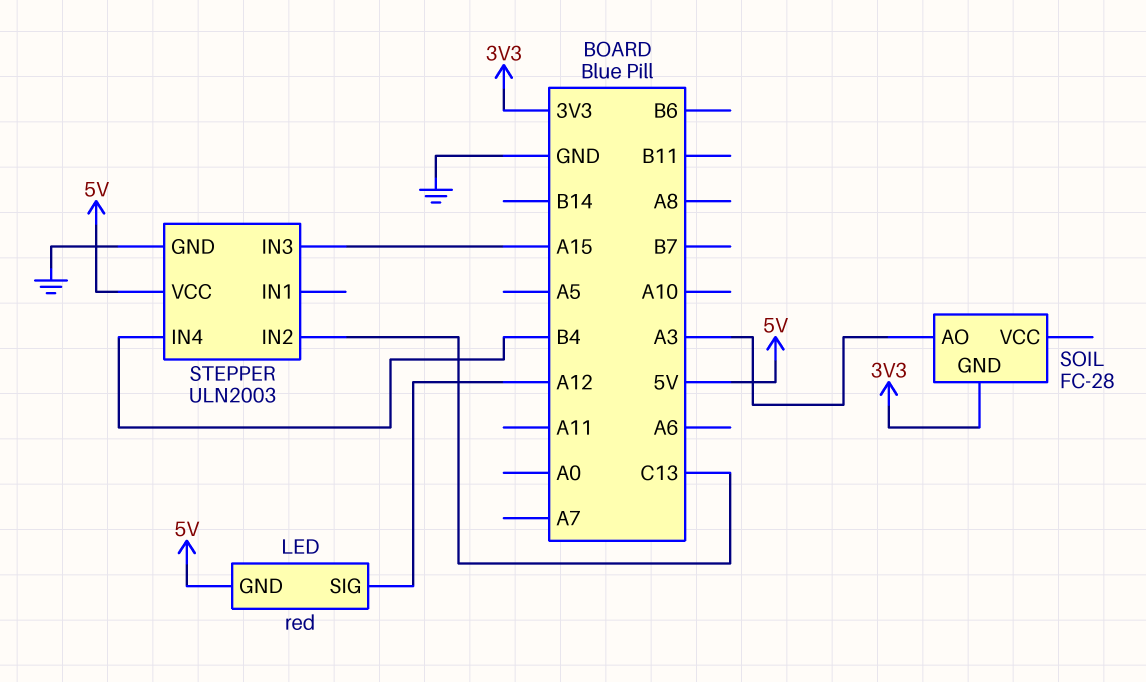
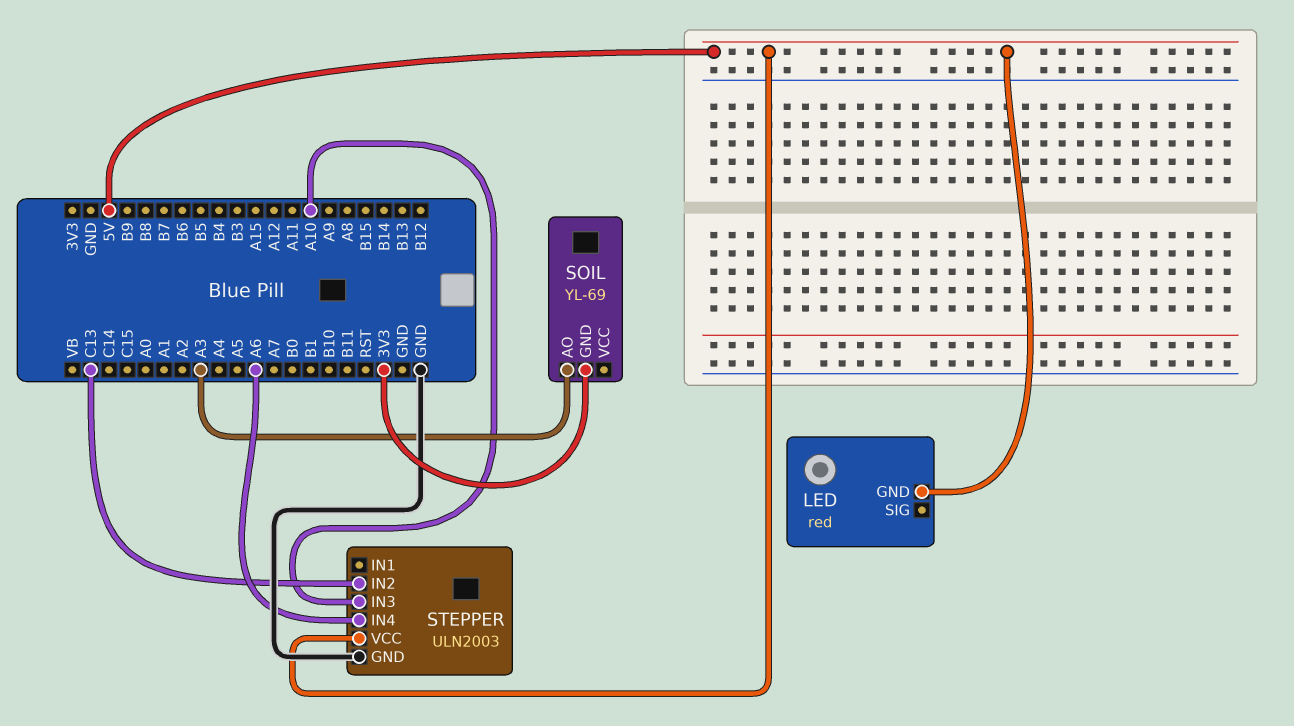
LED pin SIG: A12 -> none
SOIL: FC-28 -> YL-69
STEPPER pin IN3: A15 -> A10
STEPPER pin IN4: B4 -> A6

